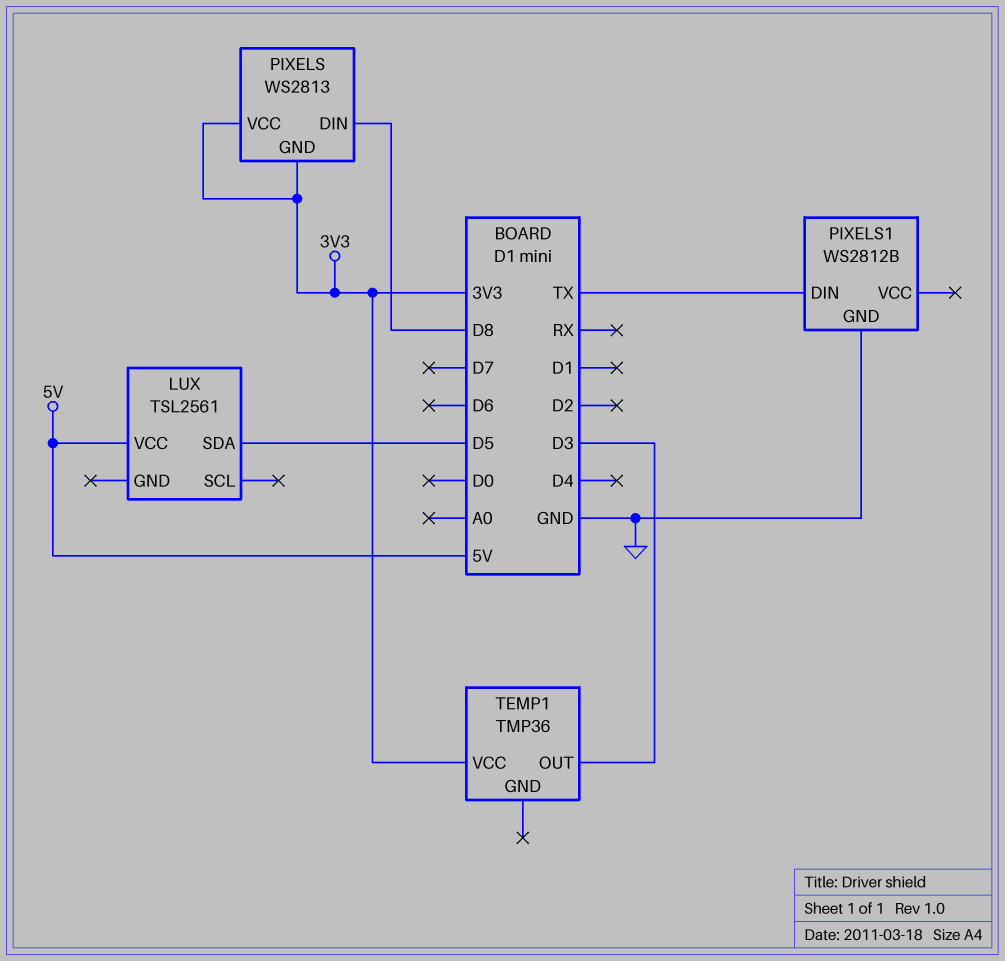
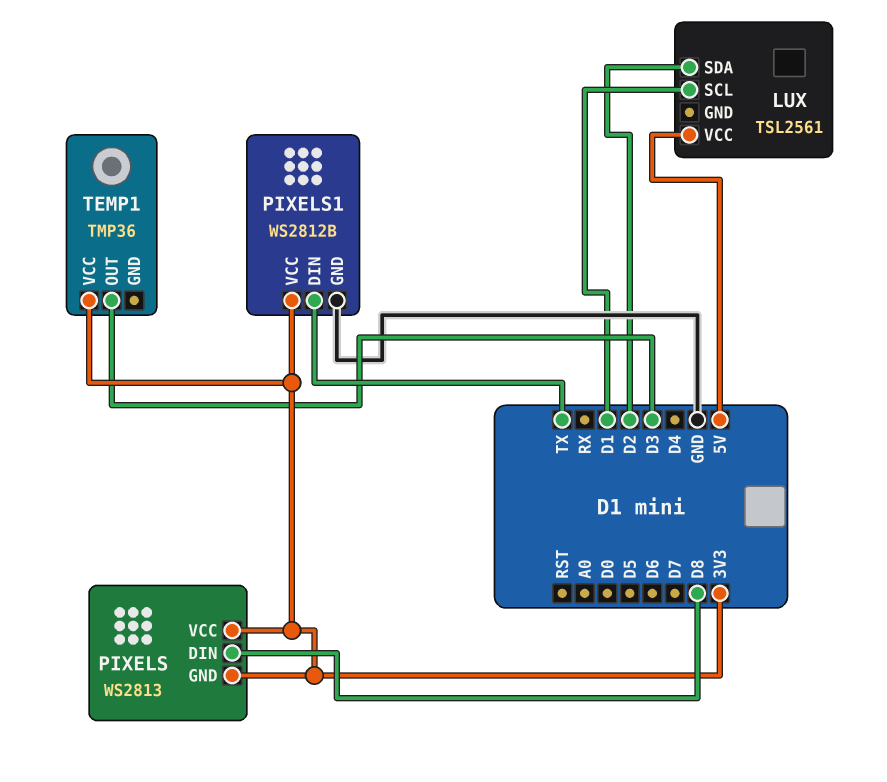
LUX pin SCL: none -> D1
LUX pin SDA: D5 -> D2
PIXELS1 pin VCC: none -> 3V3

